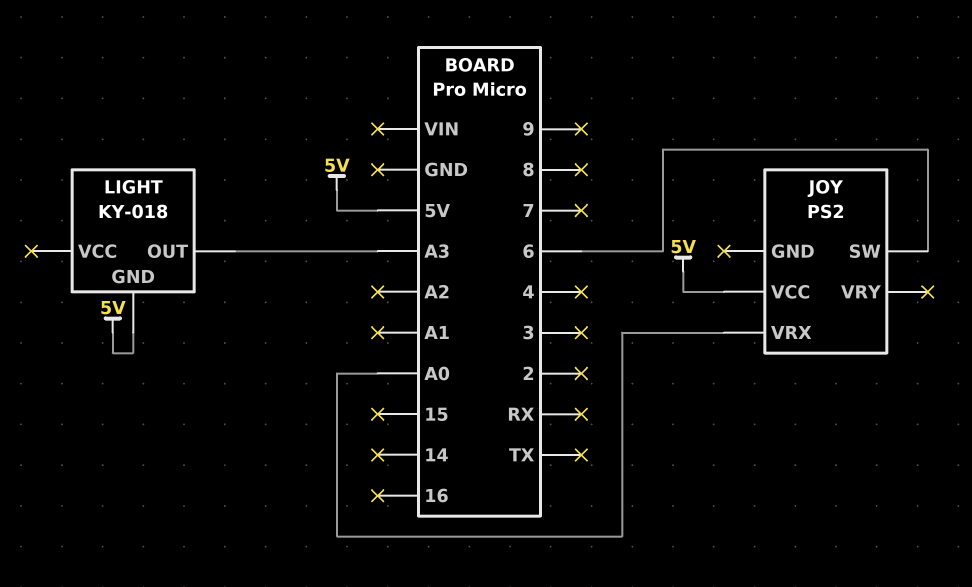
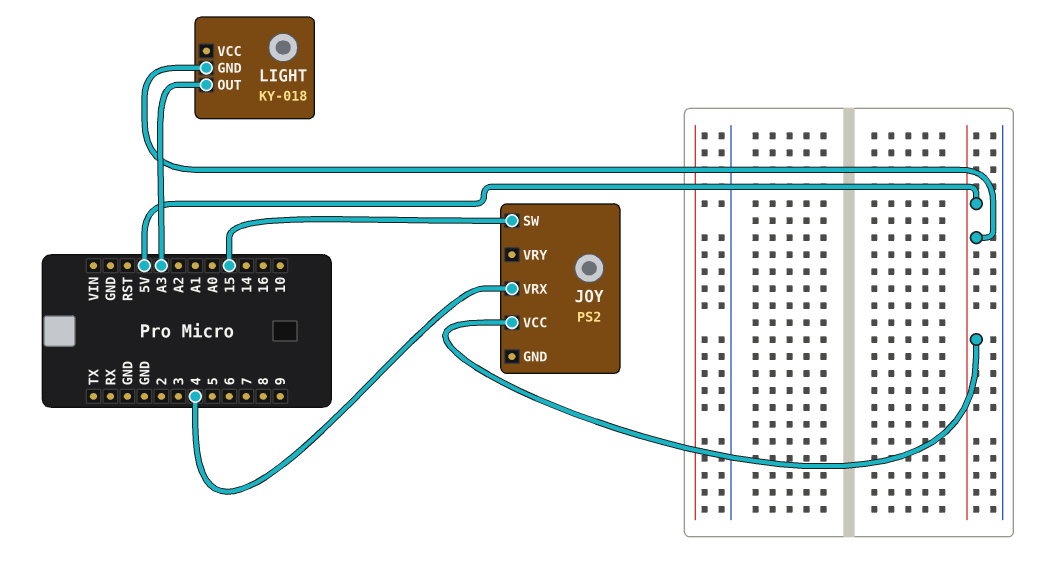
JOY pin SW: 6 -> 15
JOY pin VRX: A0 -> 4

